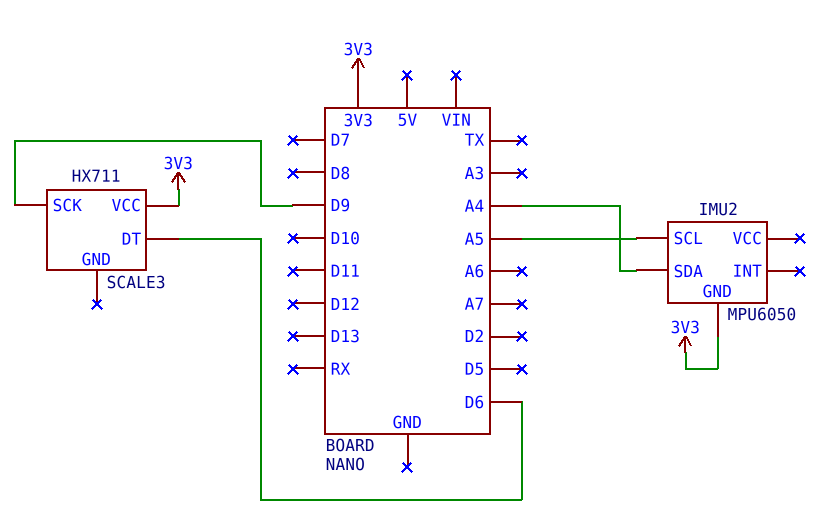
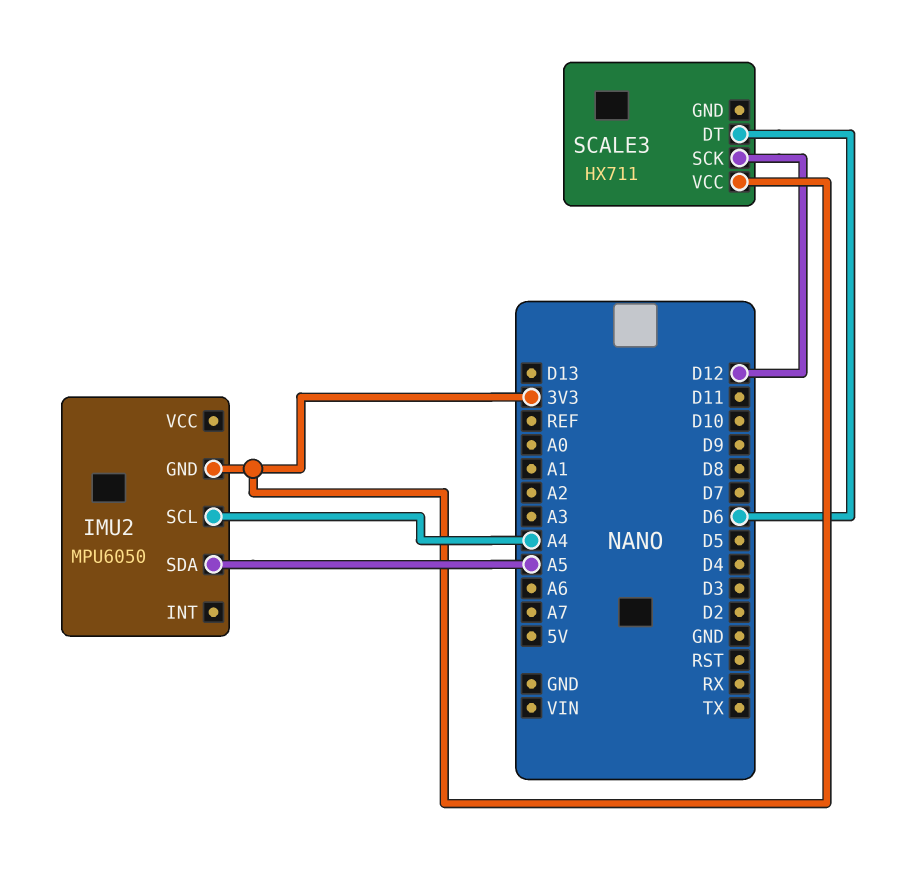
IMU2 pin SCL: A5 -> A4
IMU2 pin SDA: A4 -> A5
SCALE3 pin SCK: D9 -> D12

